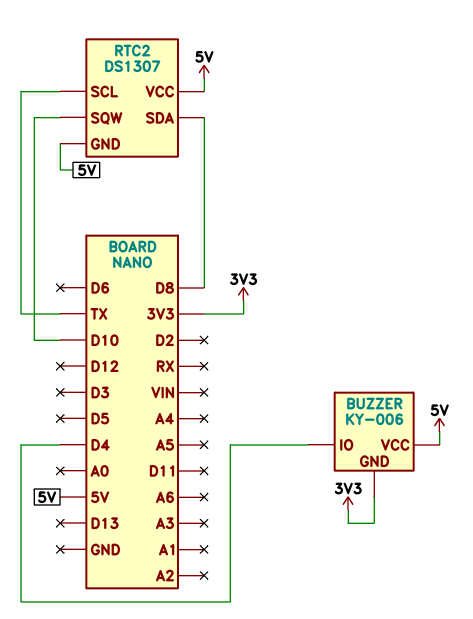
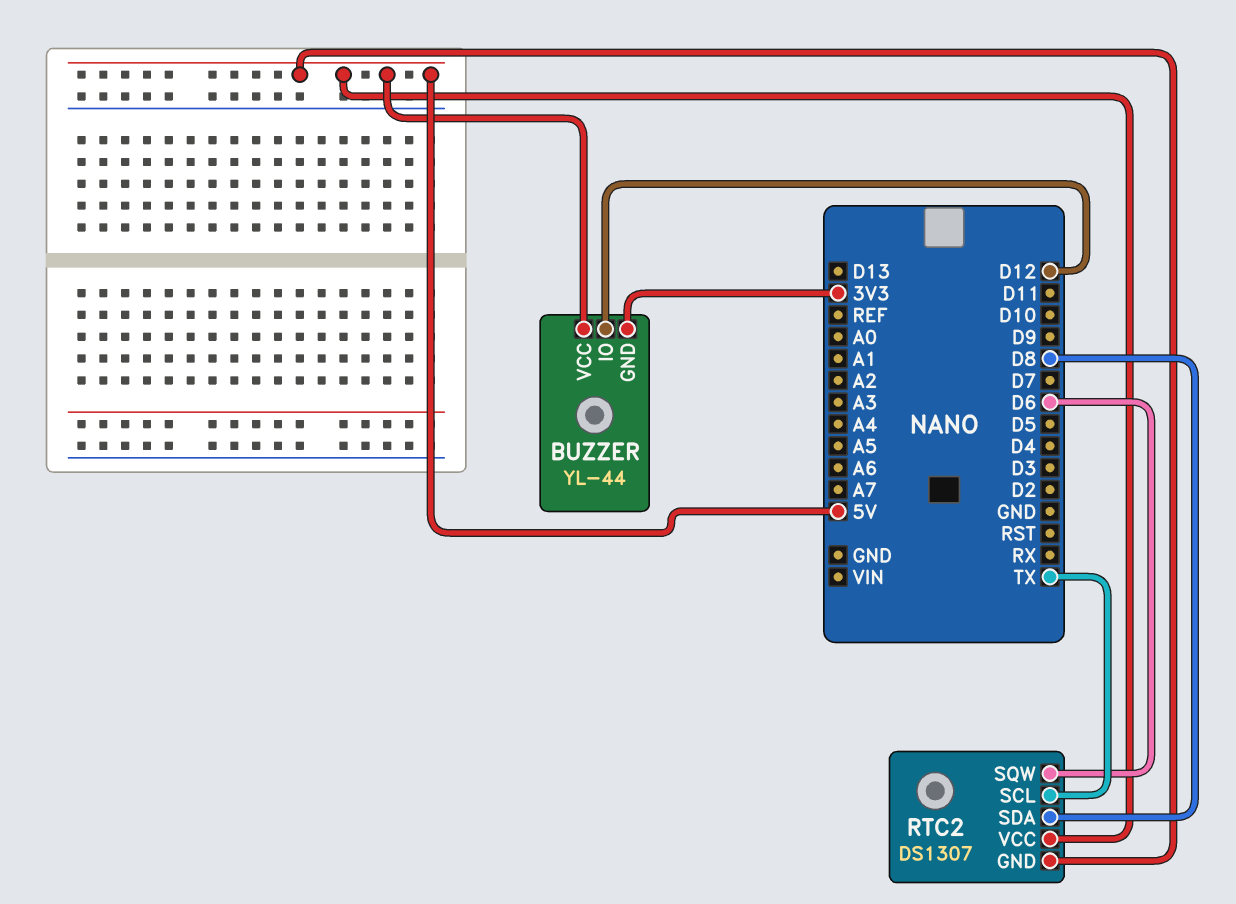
BUZZER: KY-006 -> YL-44
BUZZER pin IO: D4 -> D12
RTC2 pin SQW: D10 -> D6

